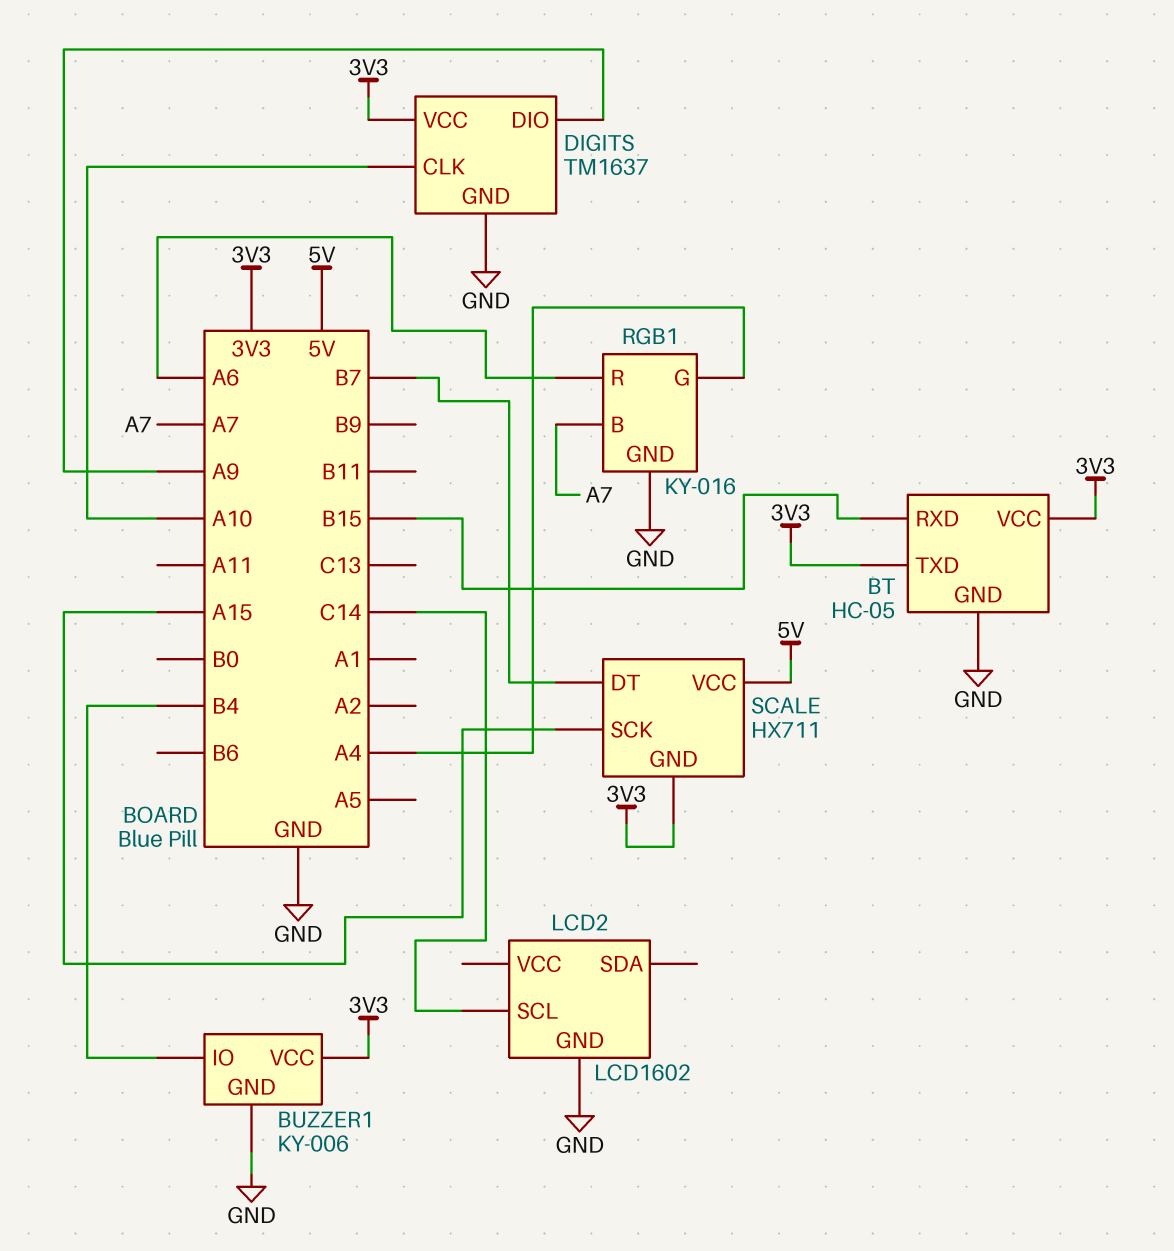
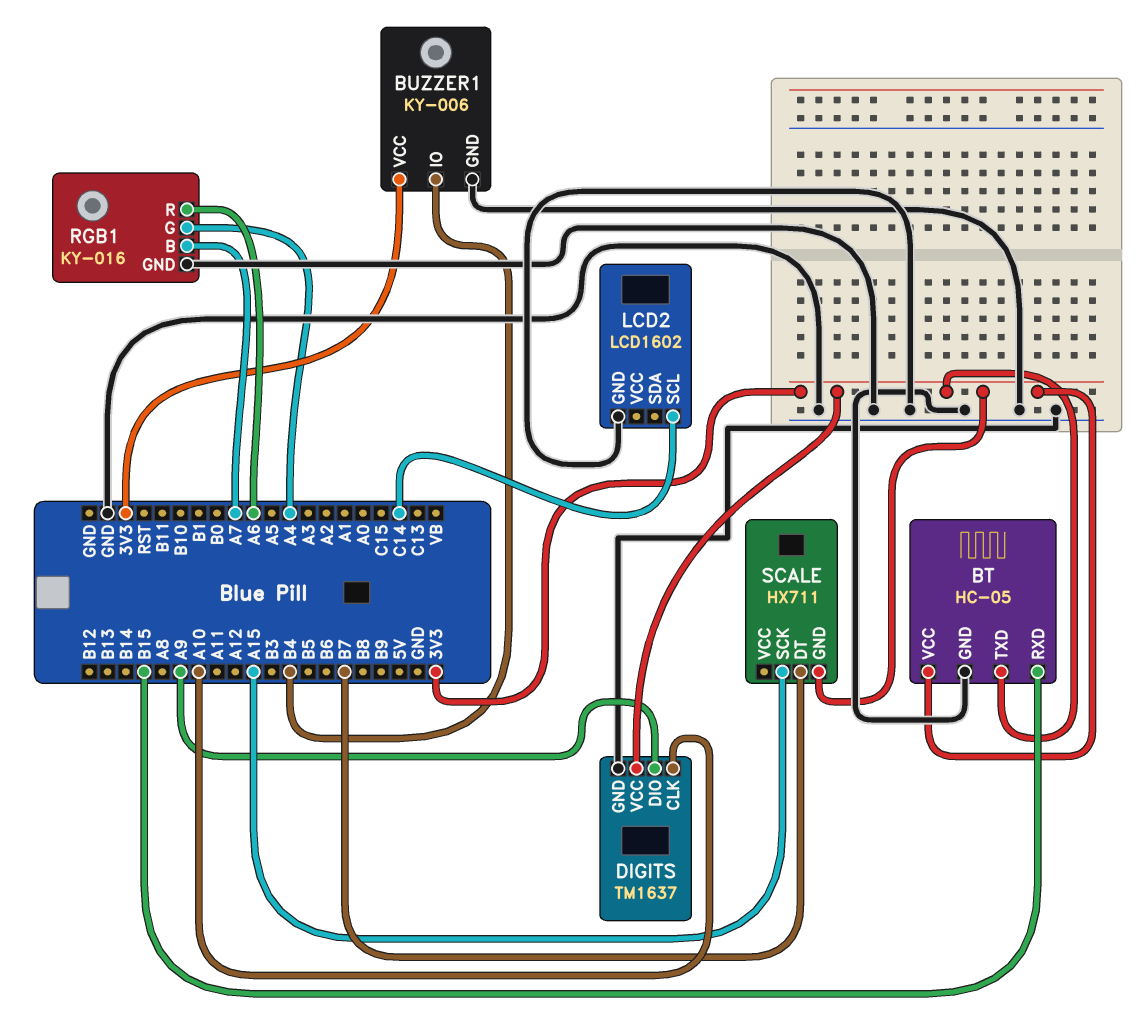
SCALE pin VCC: 5V -> none

